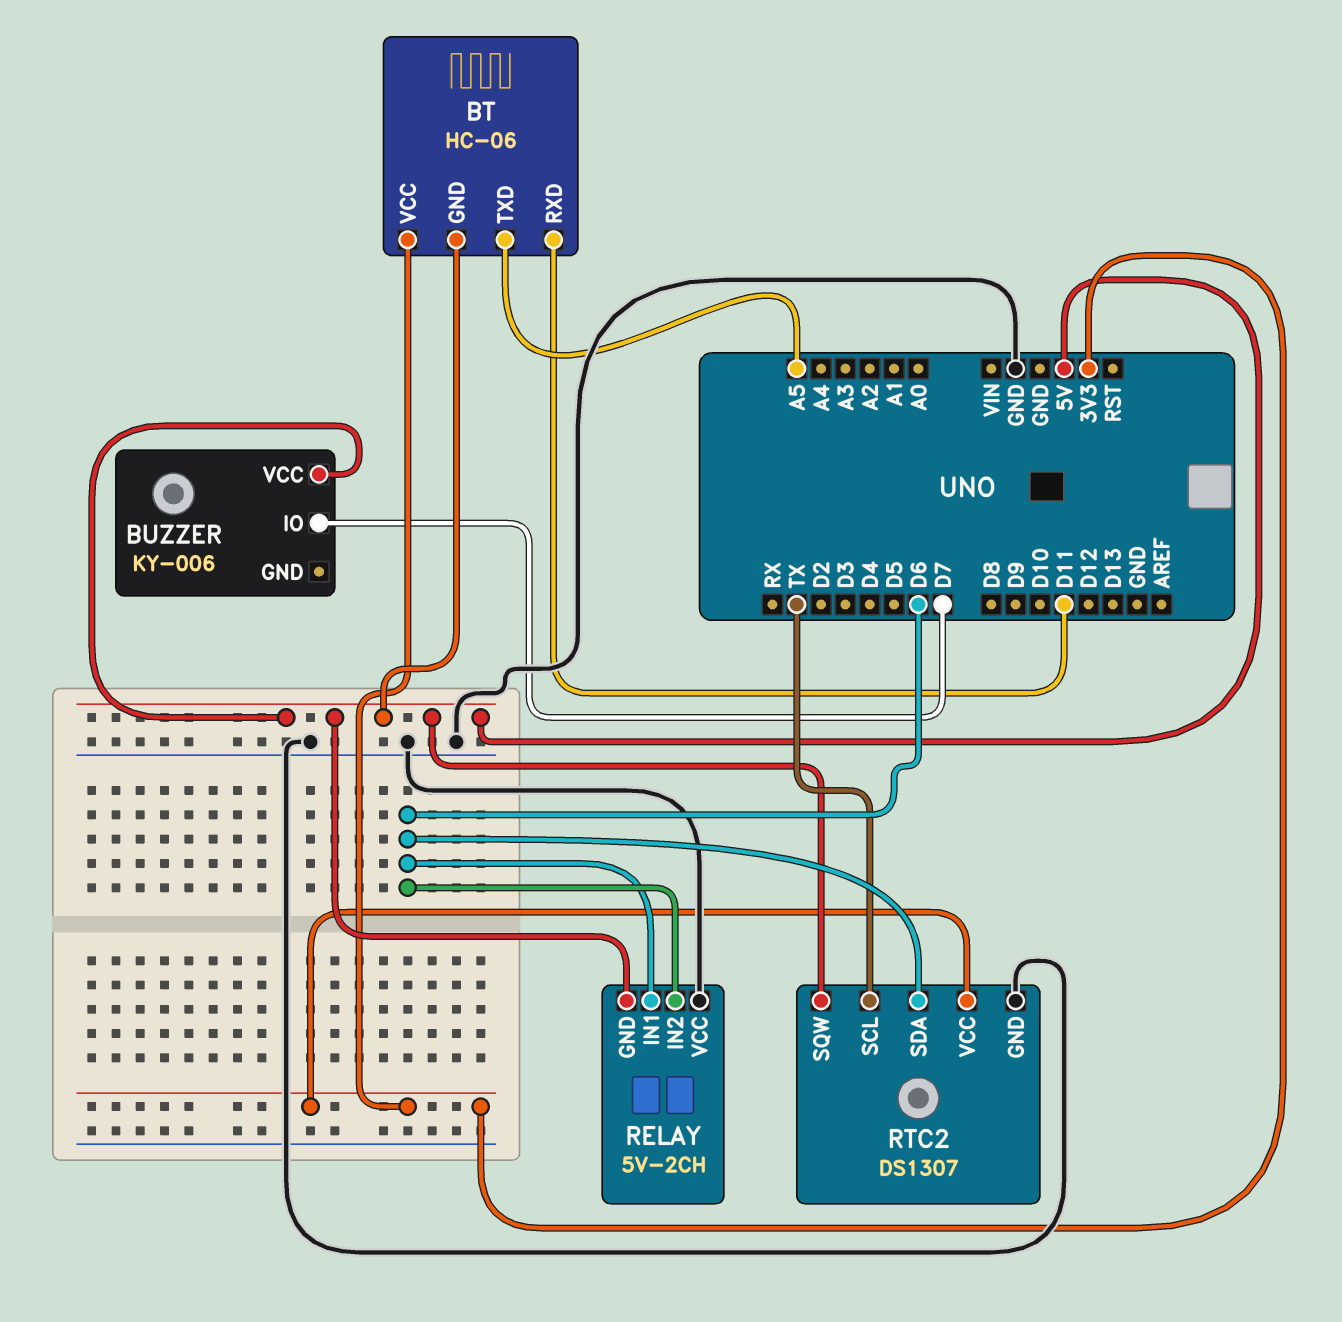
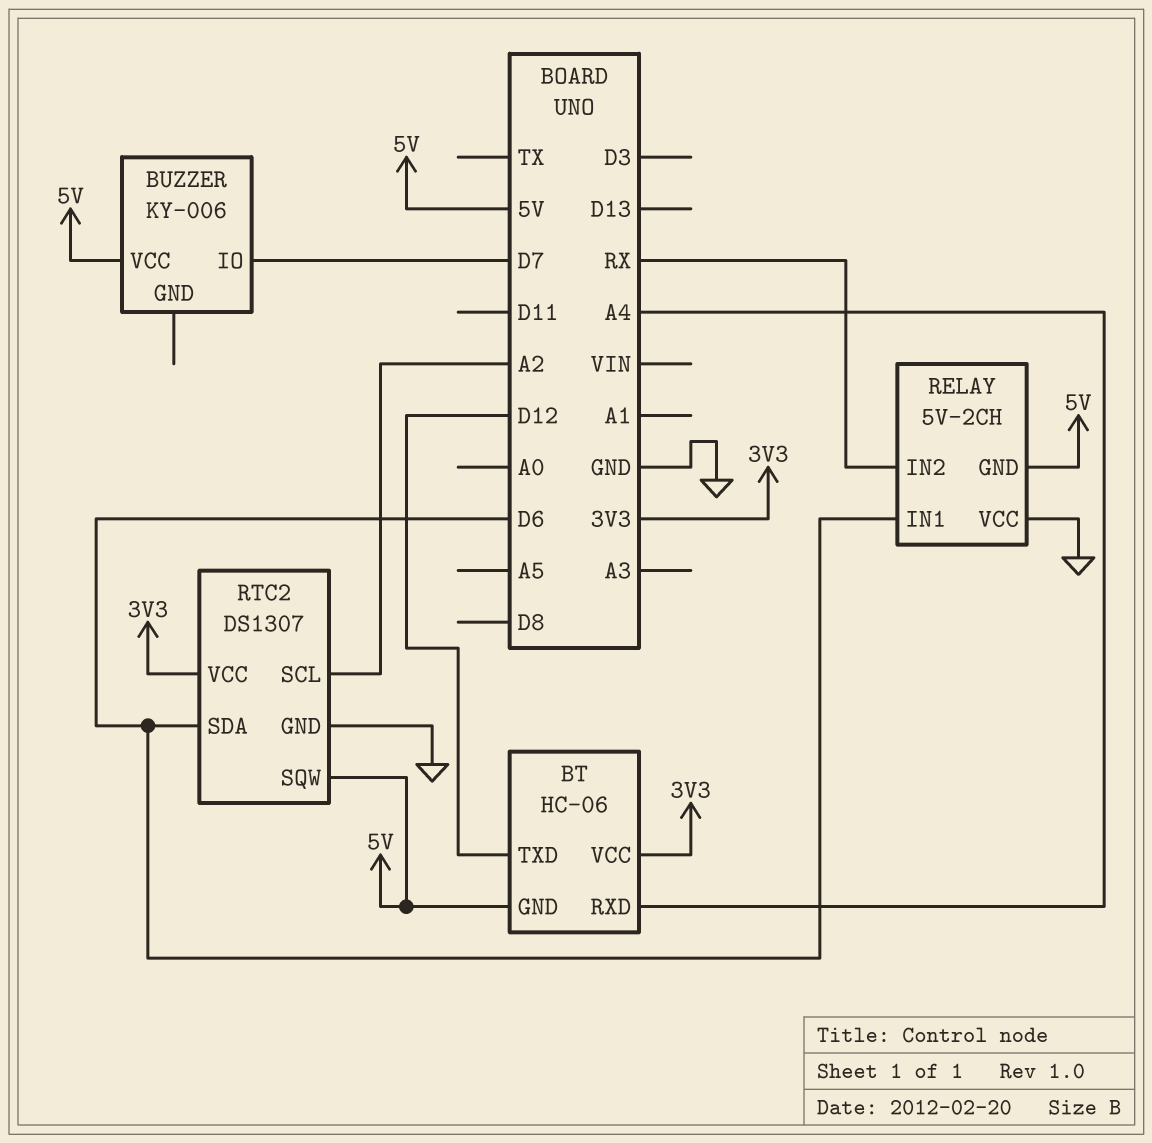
BT pin RXD: D11 -> A4
BT pin TXD: A5 -> D12
RELAY pin IN2: D6 -> RX
RTC2 pin SCL: TX -> A2

